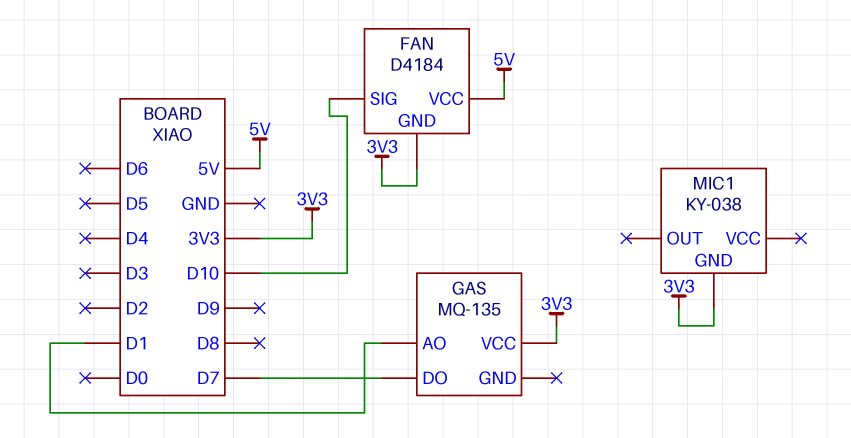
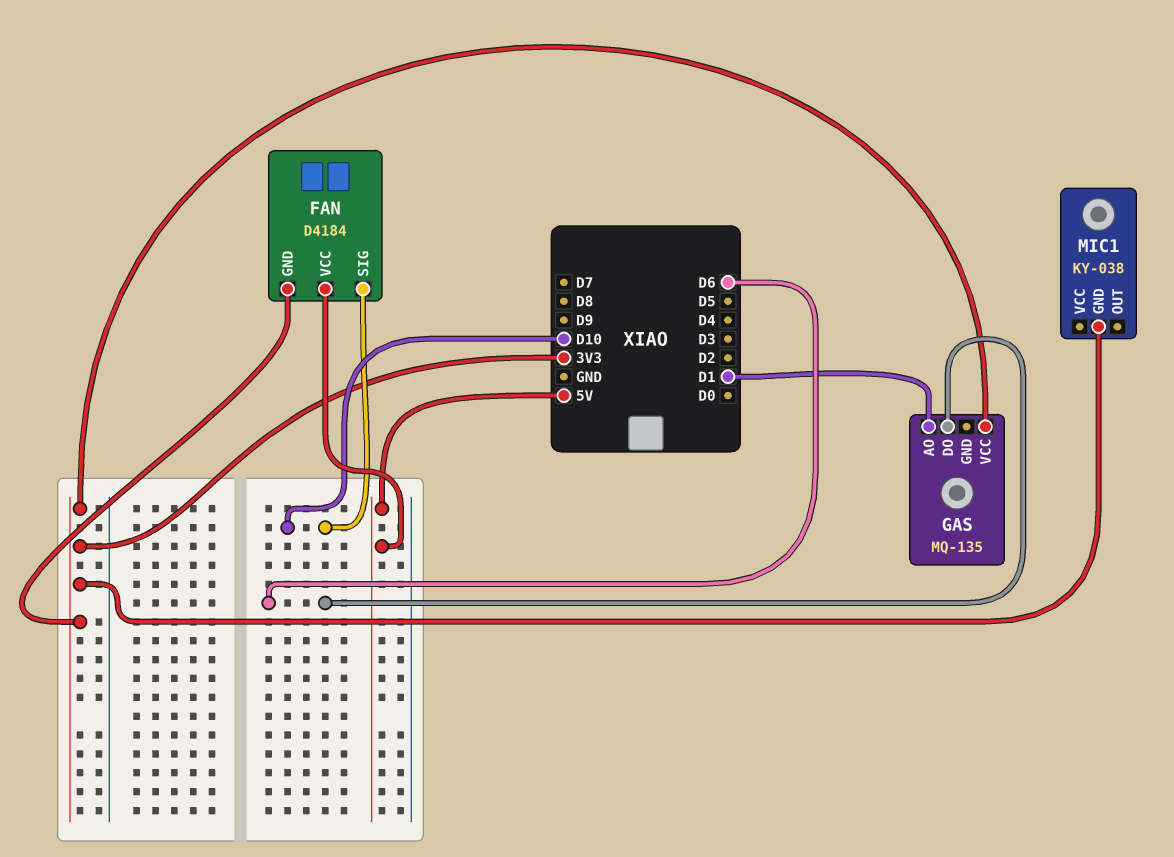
GAS pin DO: D7 -> D6

